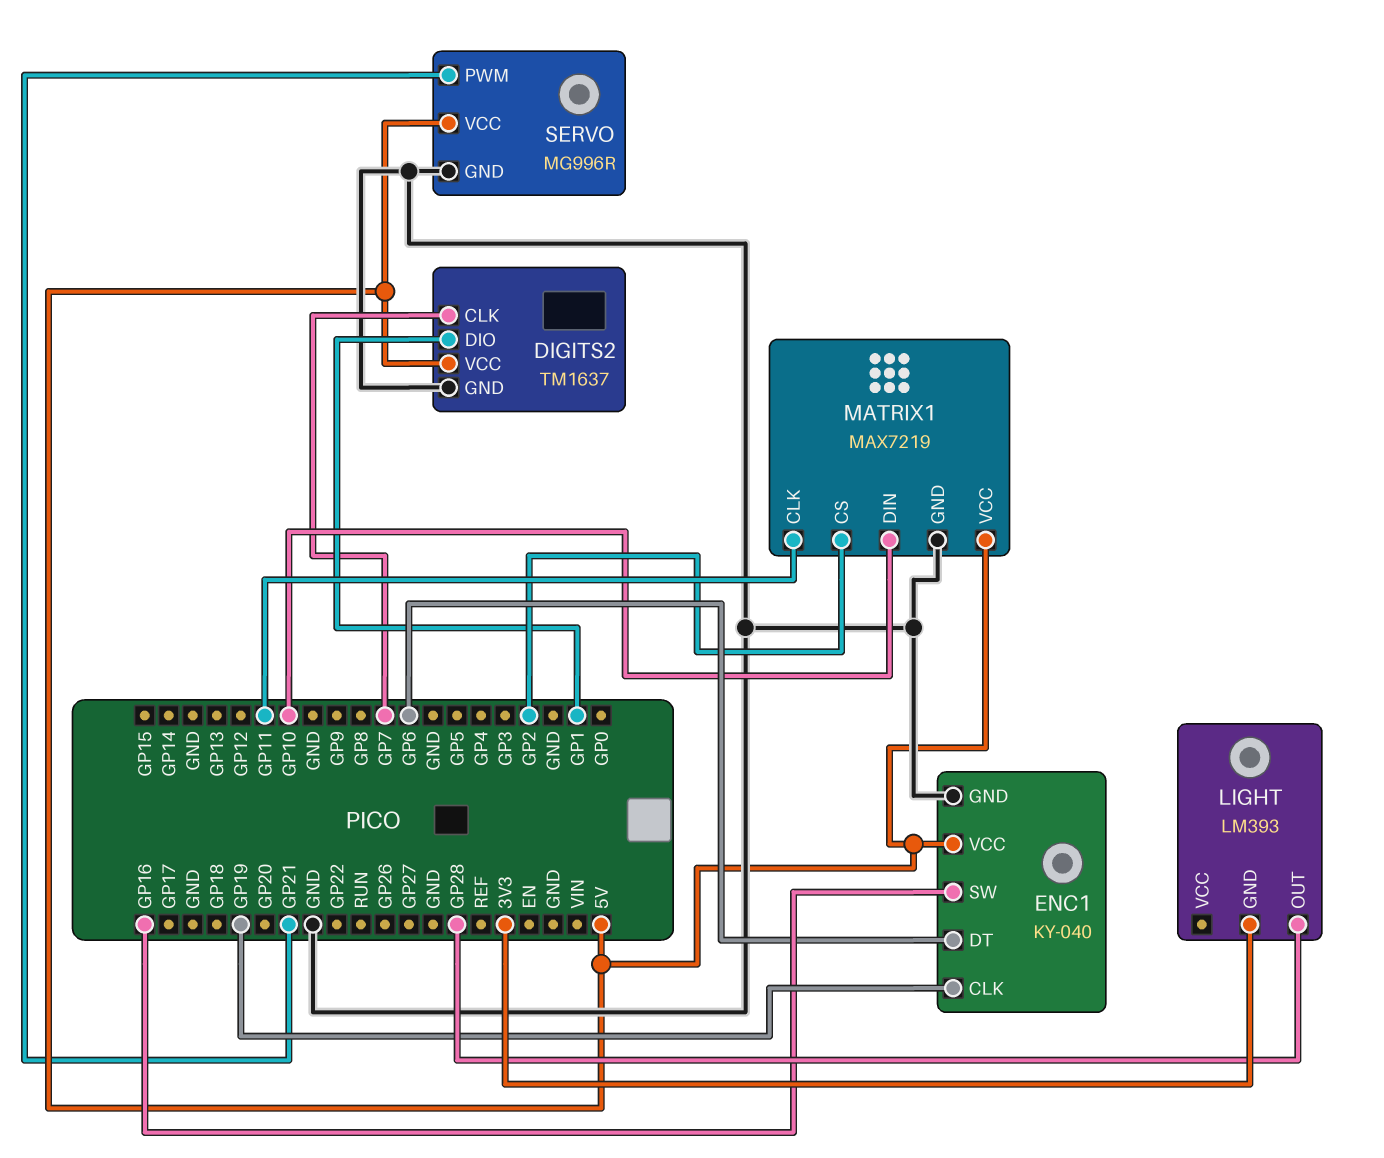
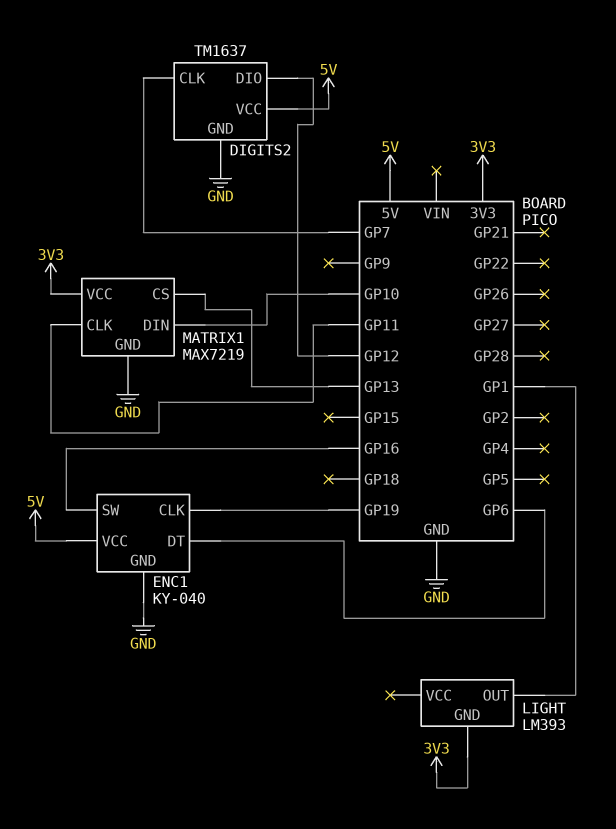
DIGITS2 pin DIO: GP1 -> GP12
LIGHT pin OUT: GP28 -> GP1
MATRIX1 pin CS: GP2 -> GP13
MATRIX1 pin VCC: 5V -> 3V3
SERVO: MG996R -> none
SERVO pin GND: GND -> none
SERVO pin PWM: GP21 -> none
SERVO pin VCC: 5V -> none

